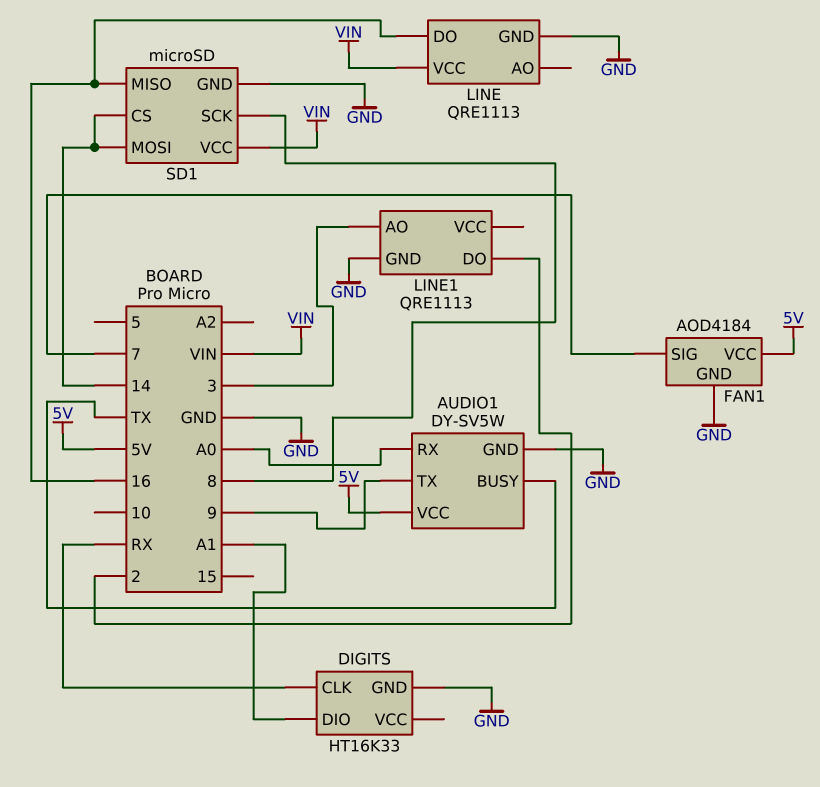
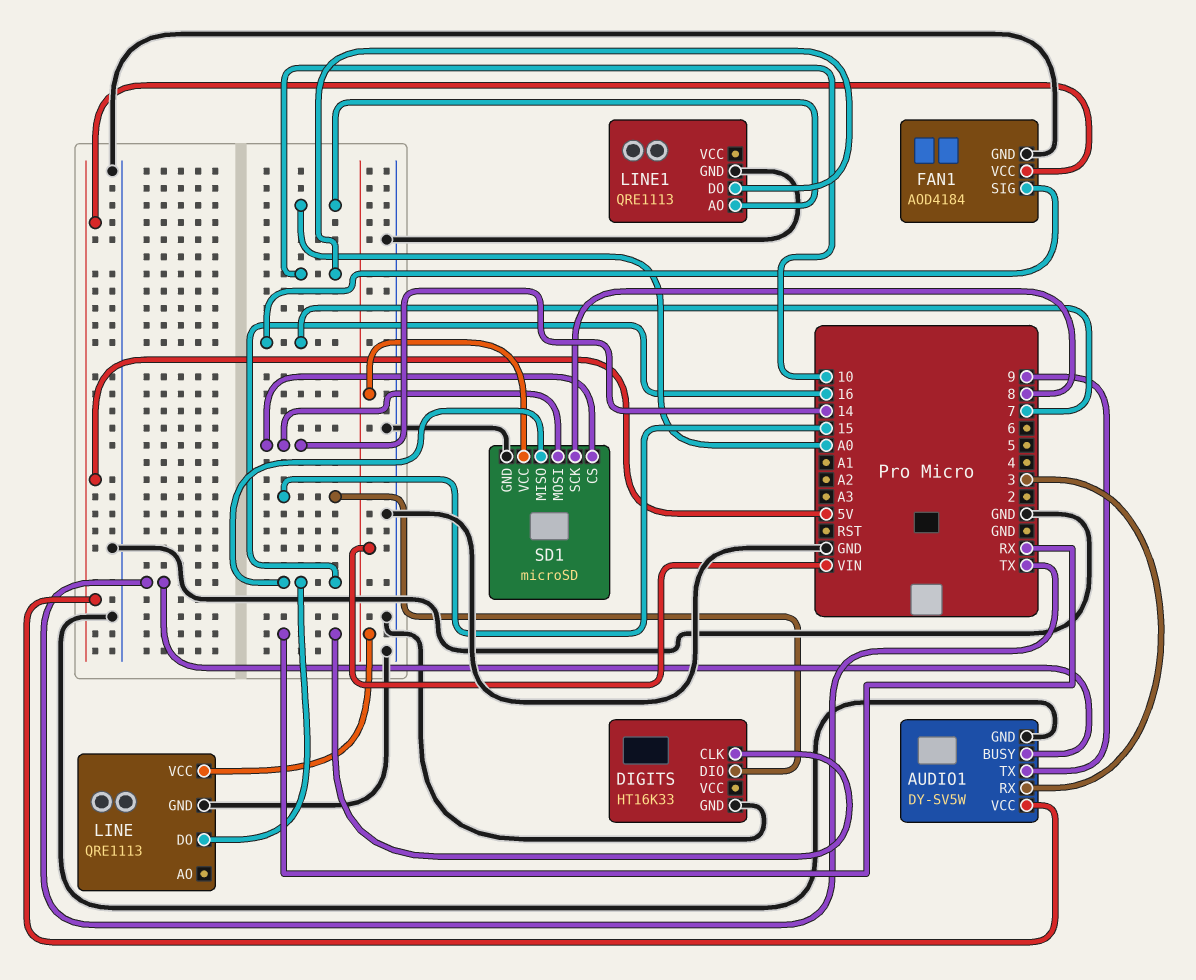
AUDIO1 pin RX: A0 -> 3
DIGITS pin DIO: A1 -> 15
LINE1 pin AO: 3 -> A0
LINE1 pin DO: 2 -> 10

